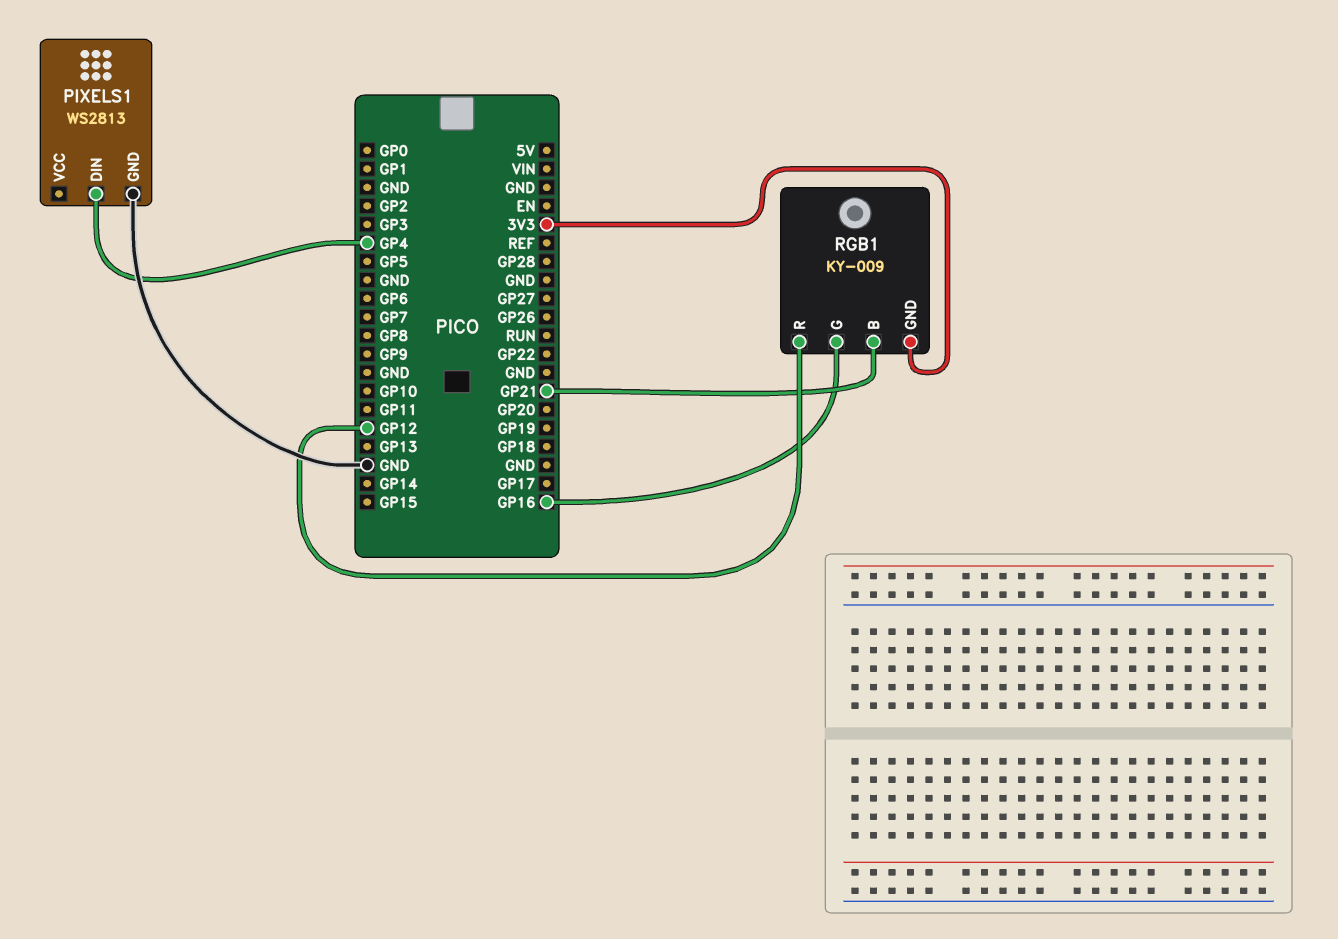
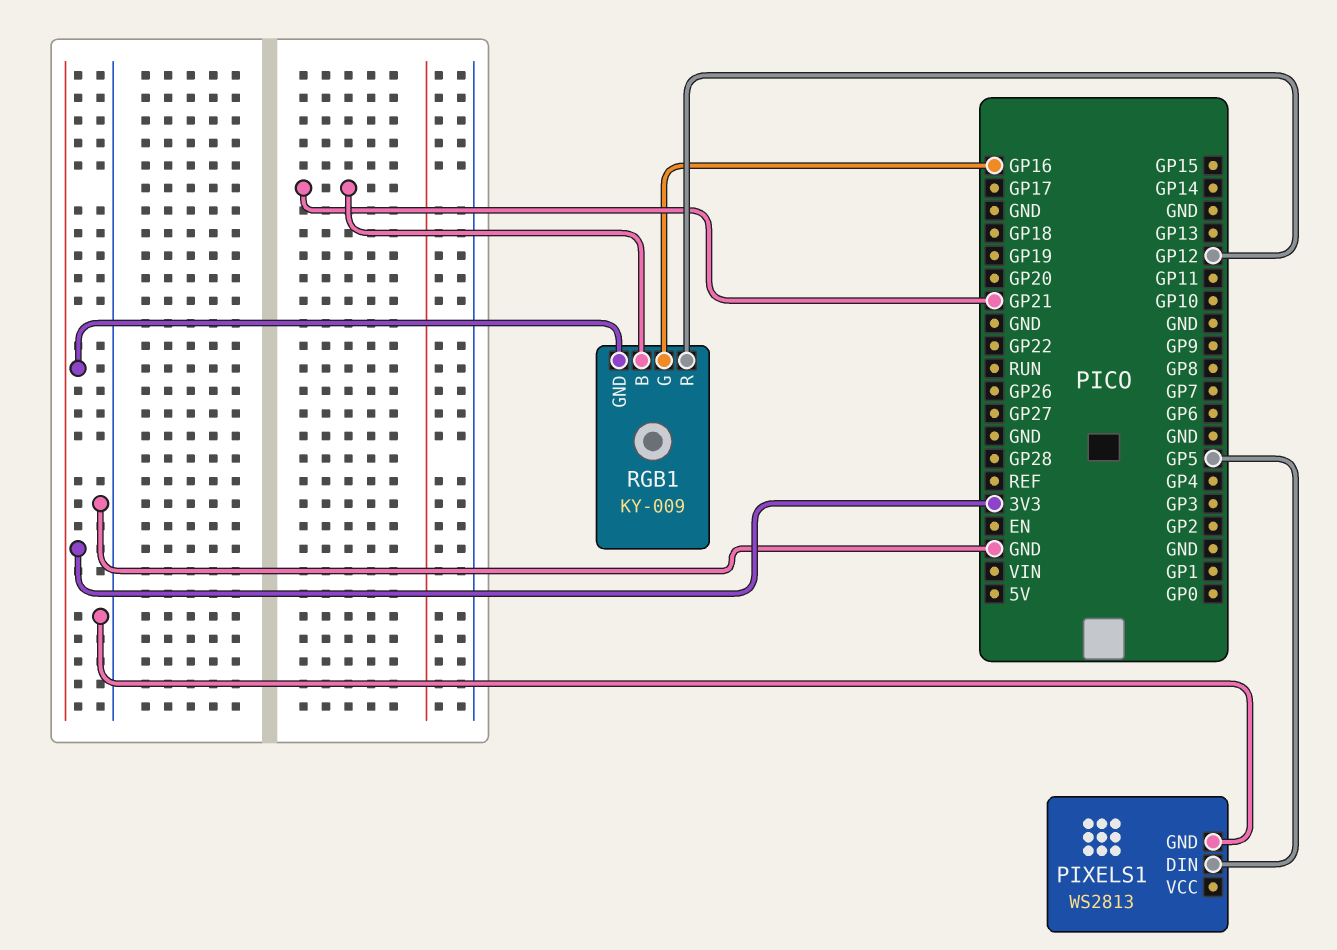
PIXELS1 pin DIN: GP4 -> GP5

